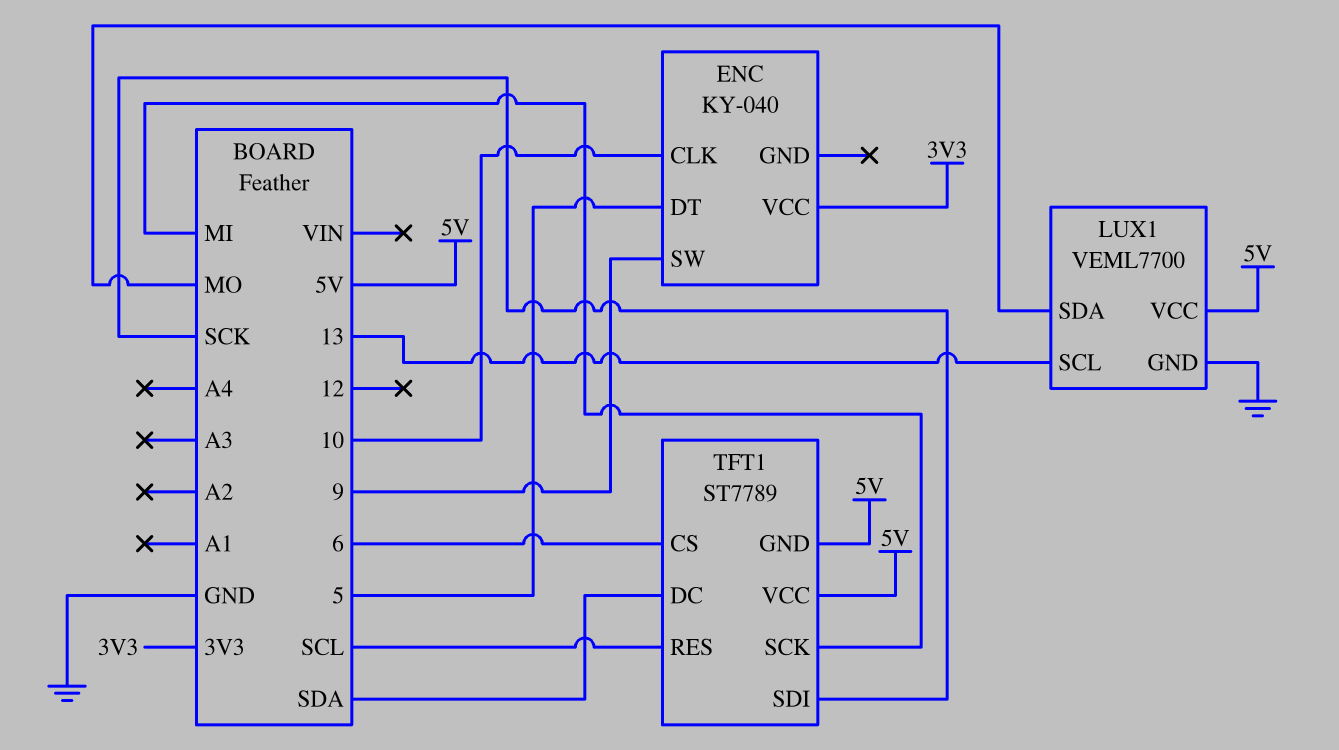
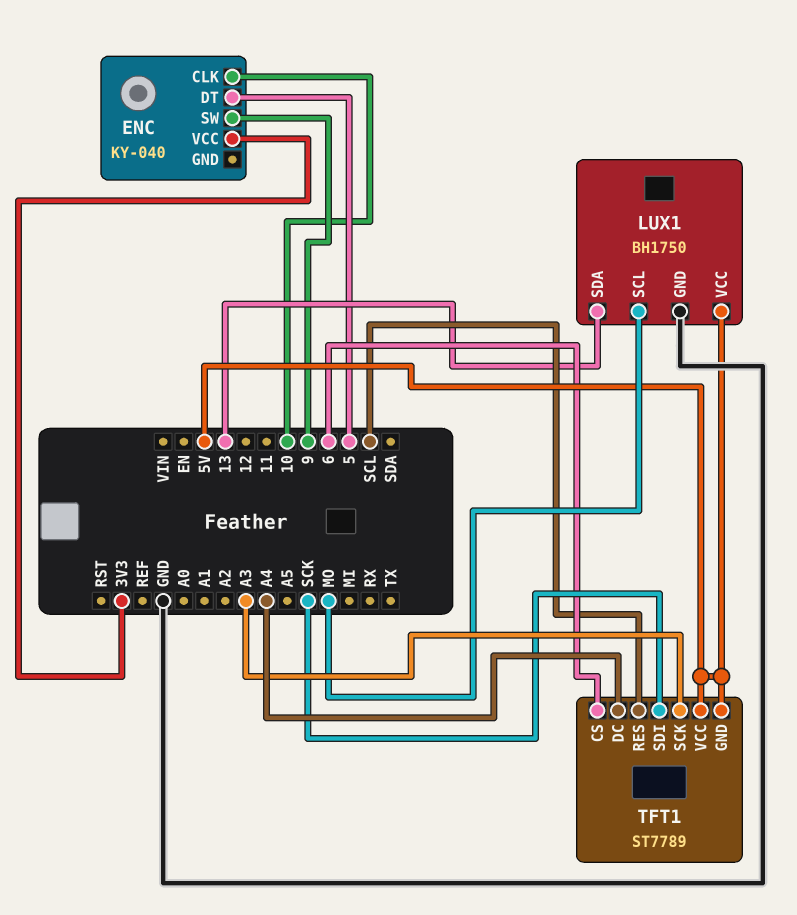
LUX1: VEML7700 -> BH1750
LUX1 pin SCL: 13 -> MO
LUX1 pin SDA: MO -> 13
TFT1 pin DC: SDA -> A4
TFT1 pin SCK: MI -> A3

